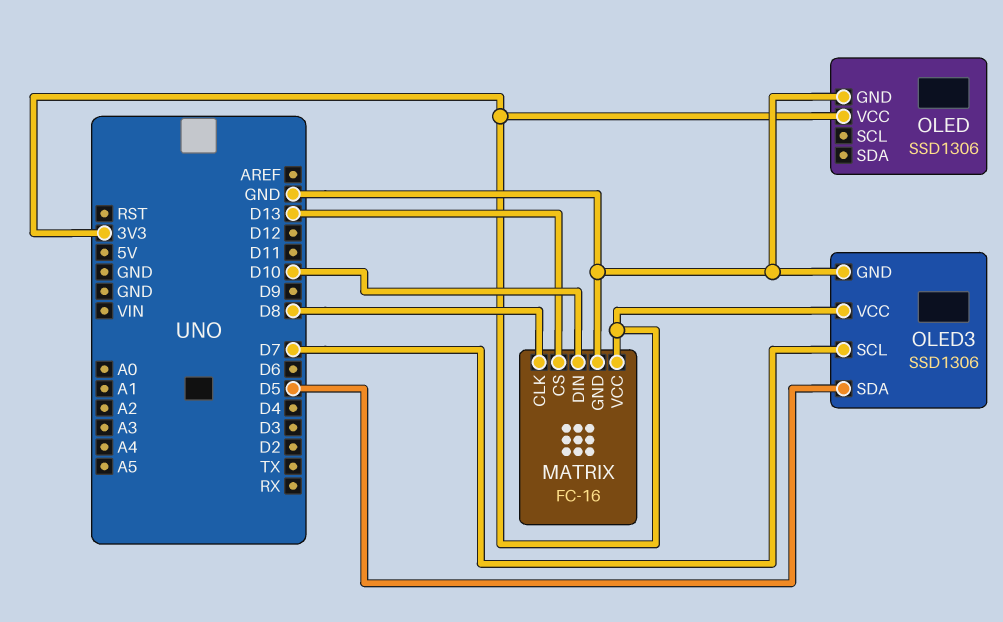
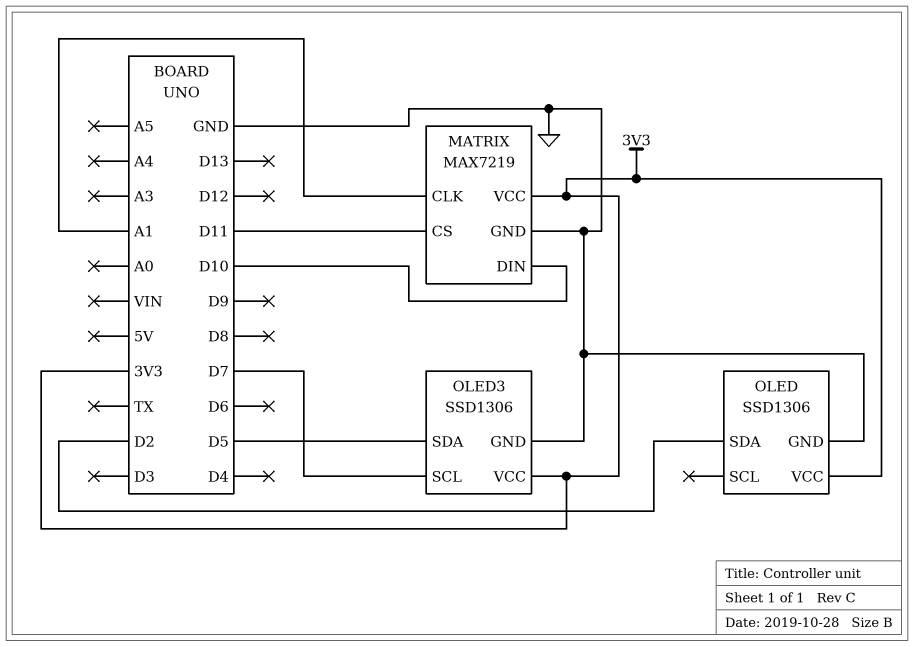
MATRIX: FC-16 -> MAX7219
MATRIX pin CLK: D8 -> A1
MATRIX pin CS: D13 -> D11
OLED pin SDA: none -> D2

